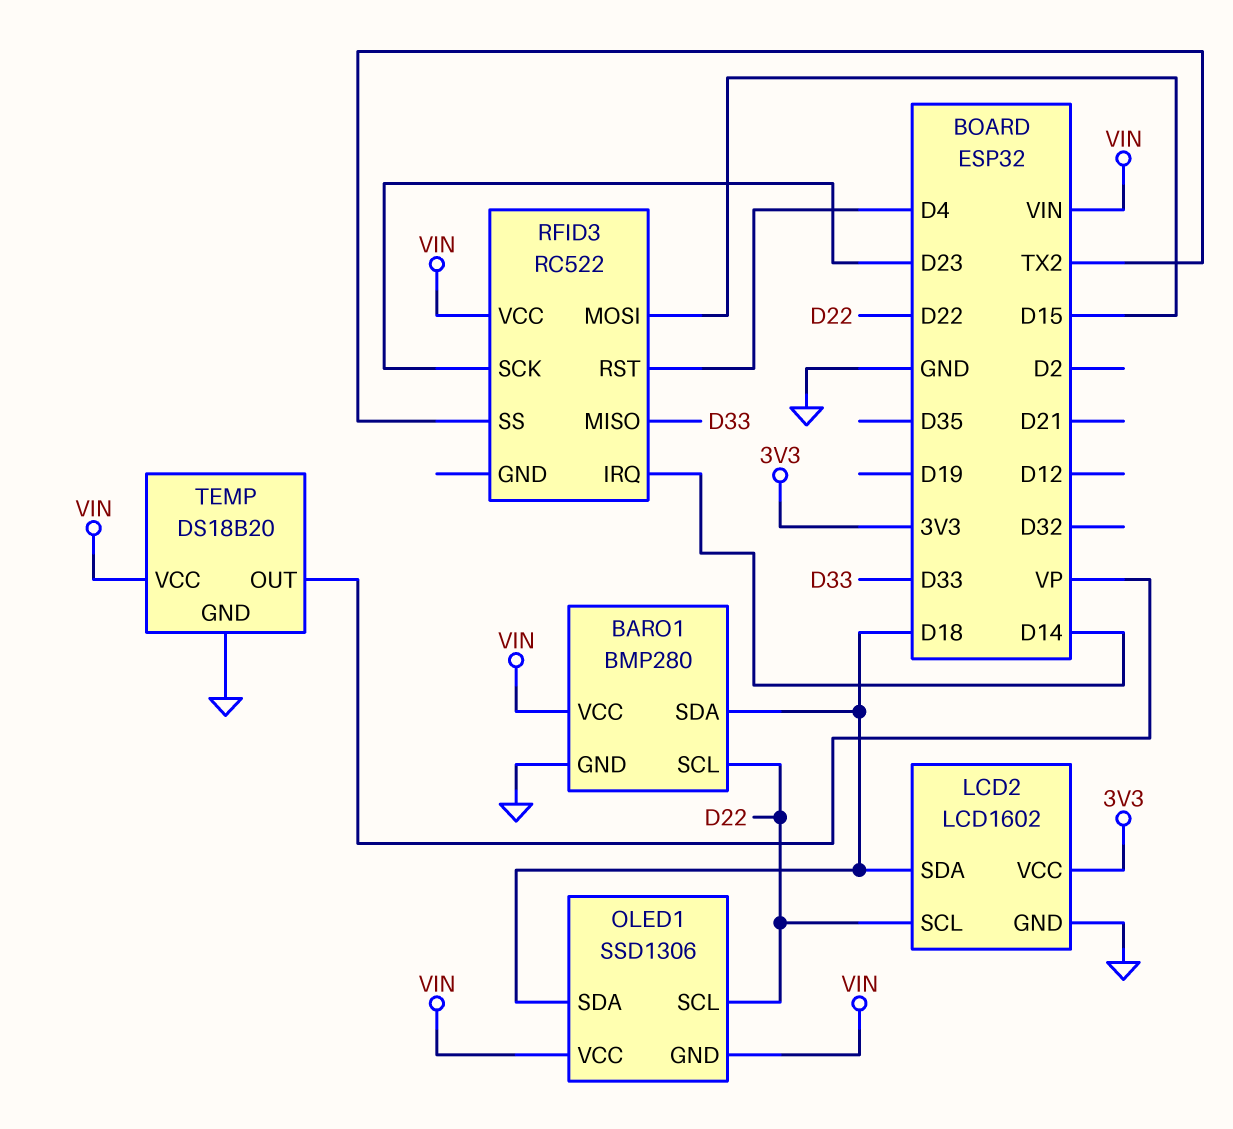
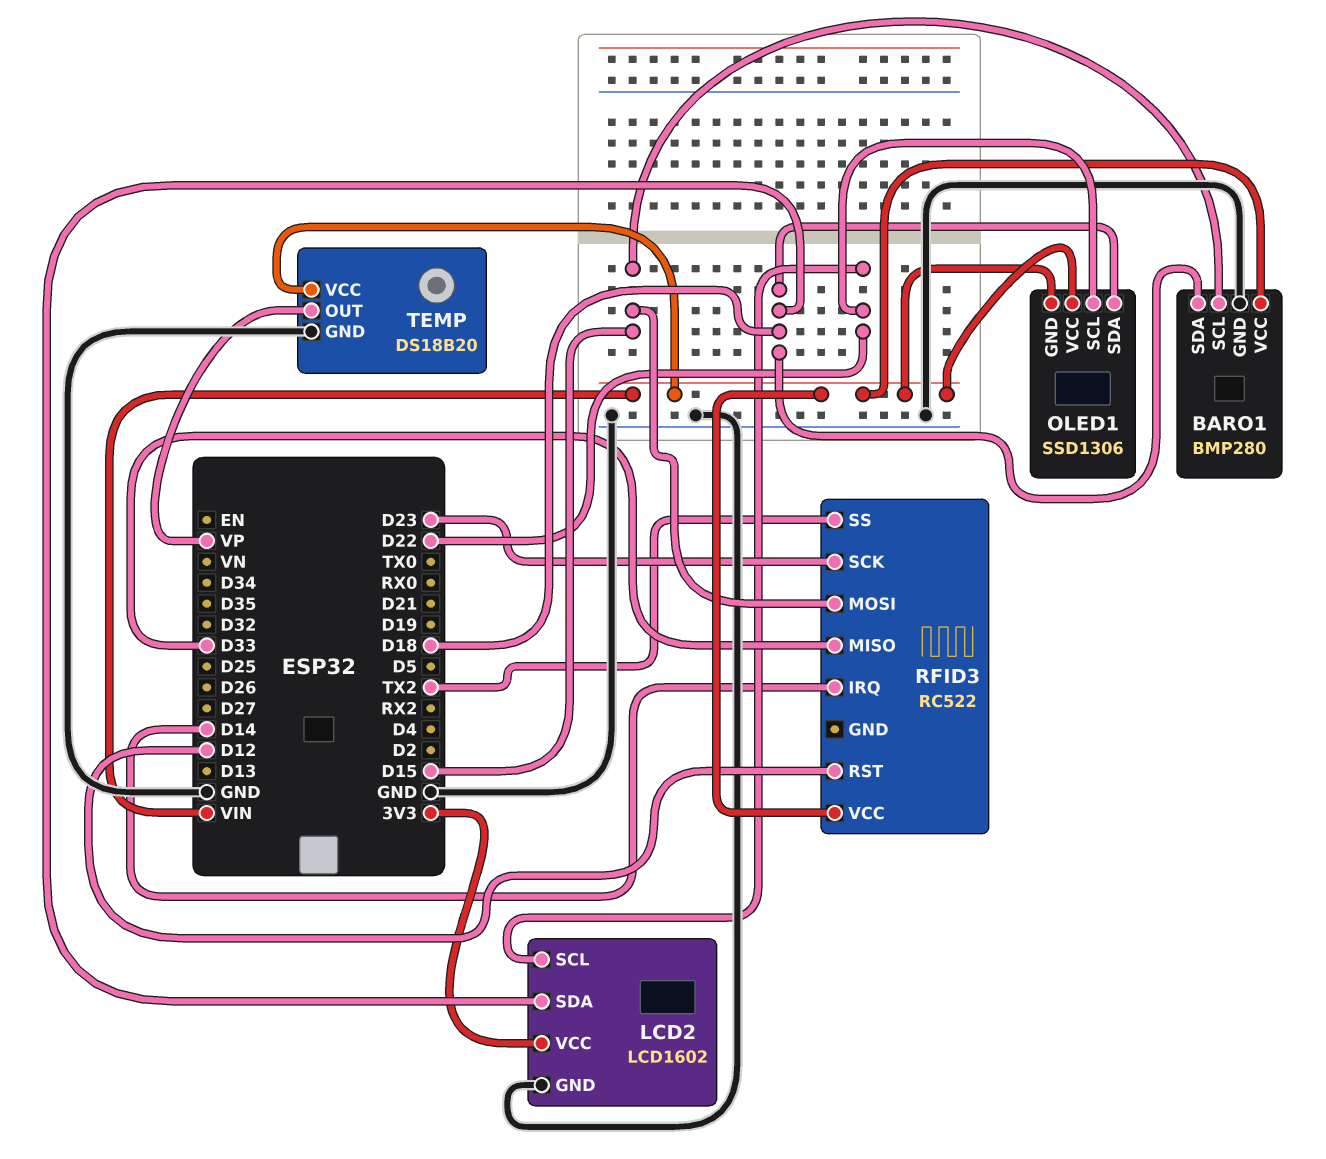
BARO1 pin SCL: D22 -> D15
RFID3 pin RST: D4 -> D12

